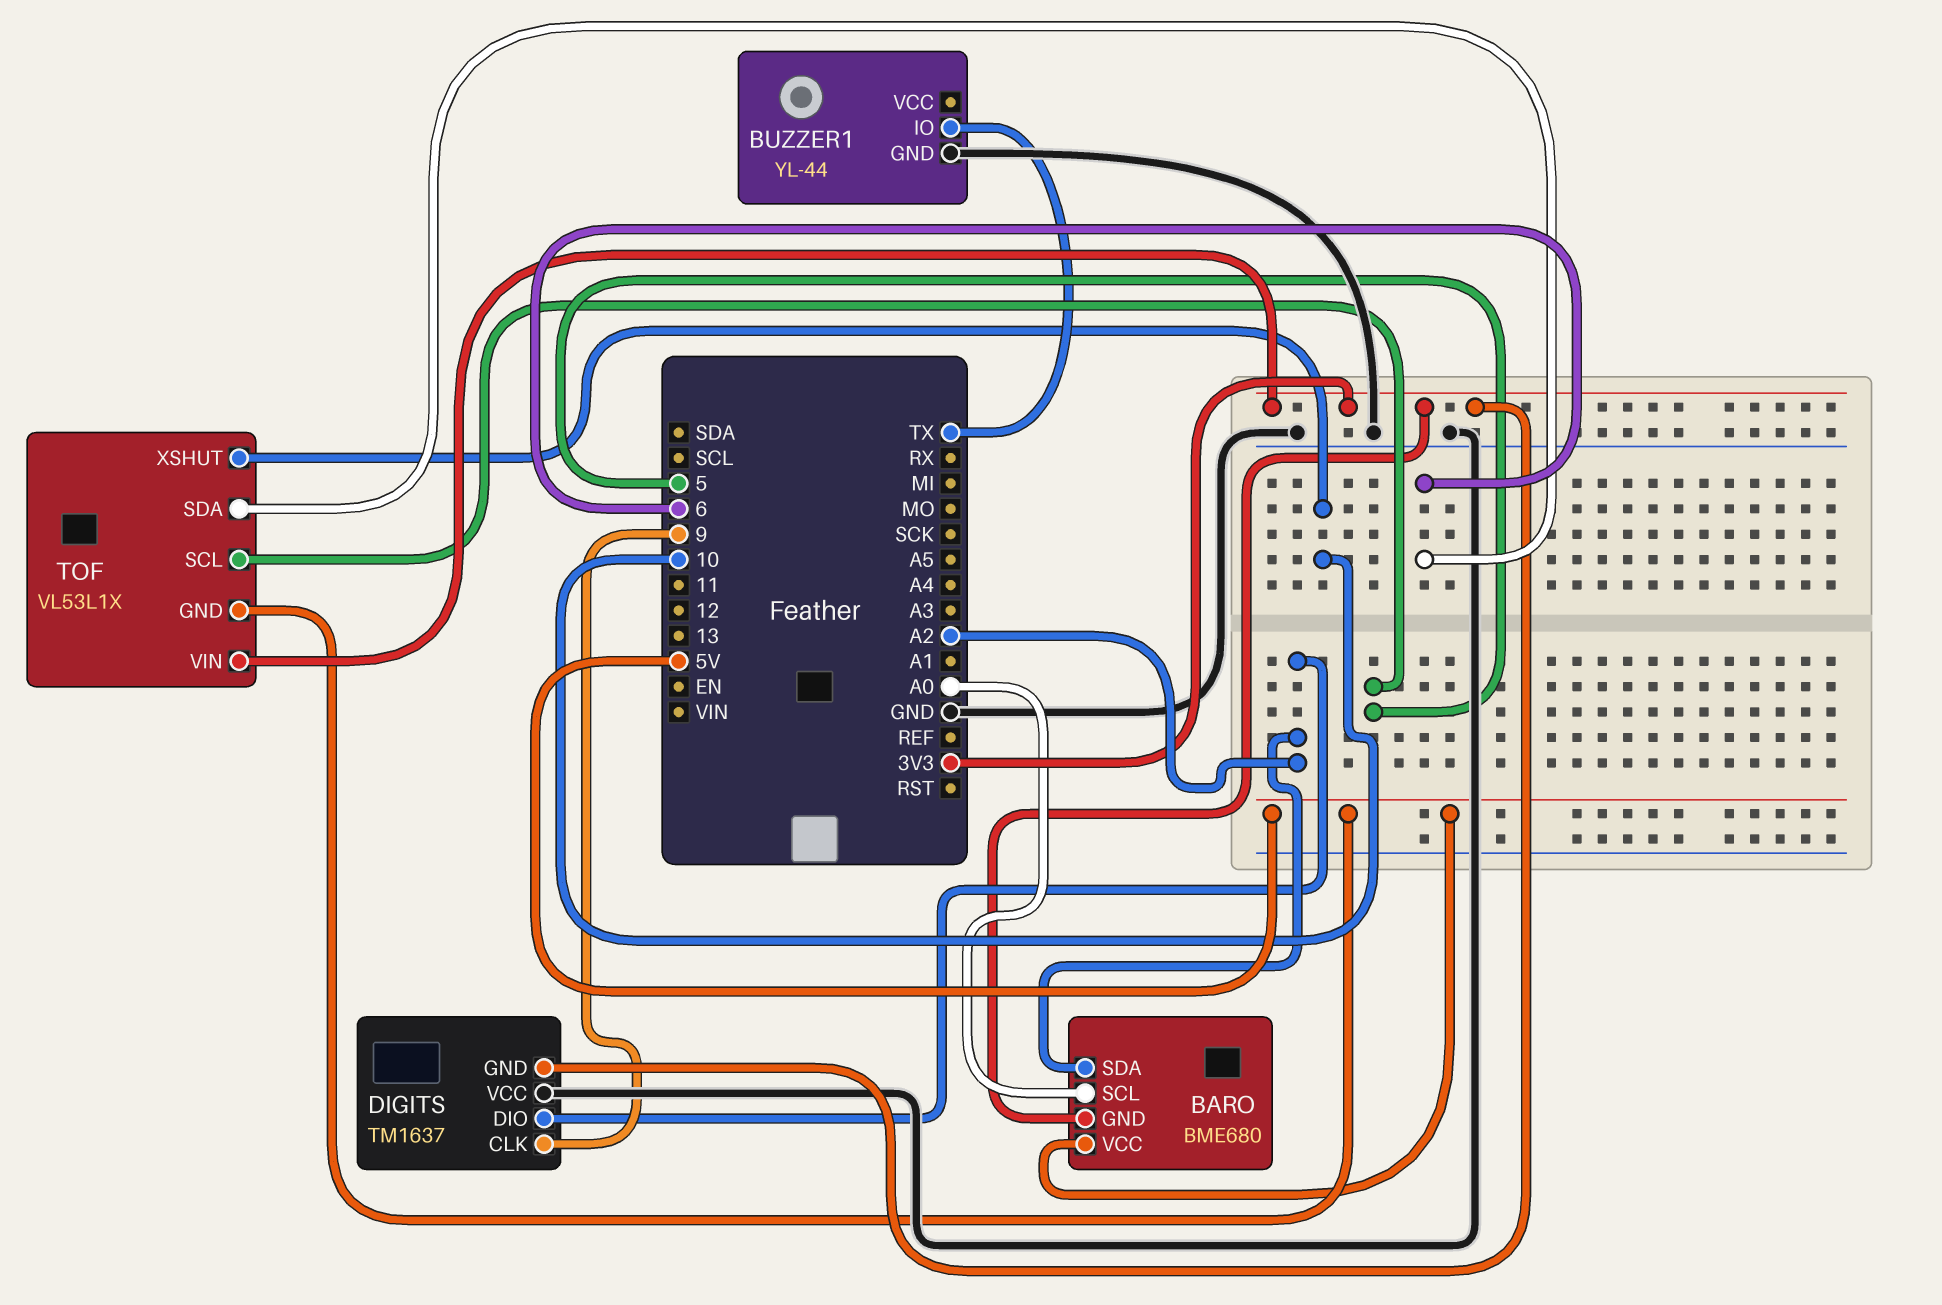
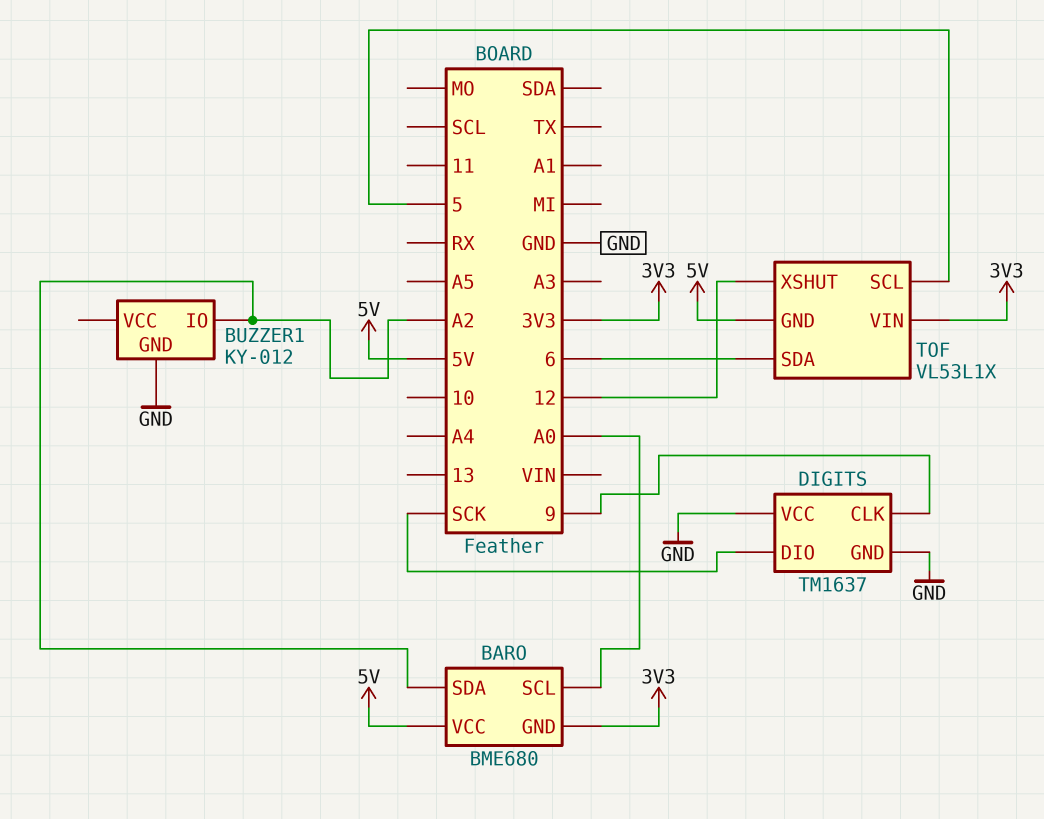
BUZZER1: YL-44 -> KY-012
BUZZER1 pin IO: TX -> A2
DIGITS pin DIO: A2 -> SCK
DIGITS pin GND: 3V3 -> GND
TOF pin XSHUT: 10 -> 12

